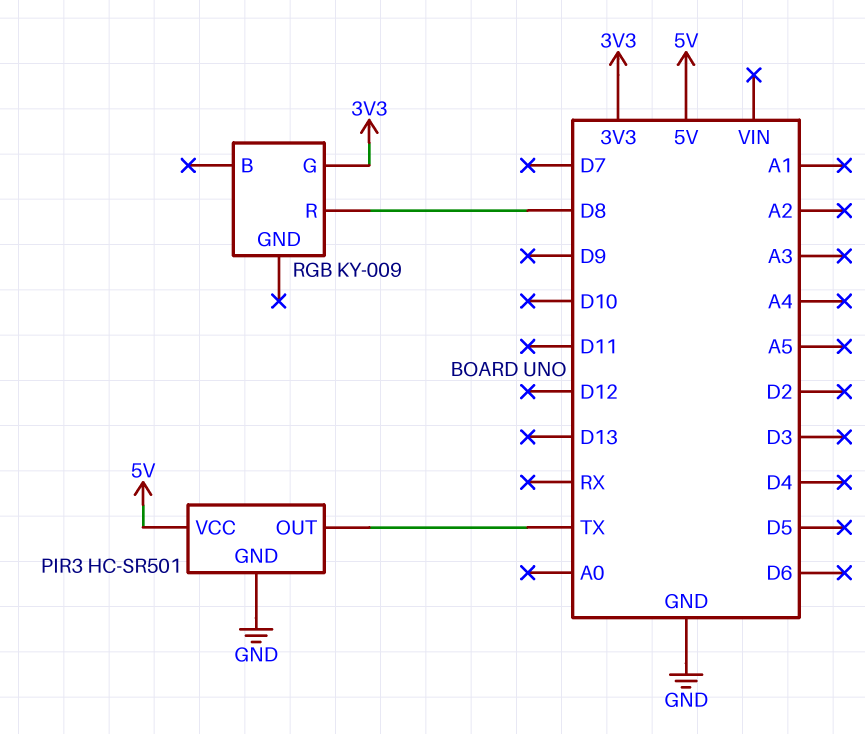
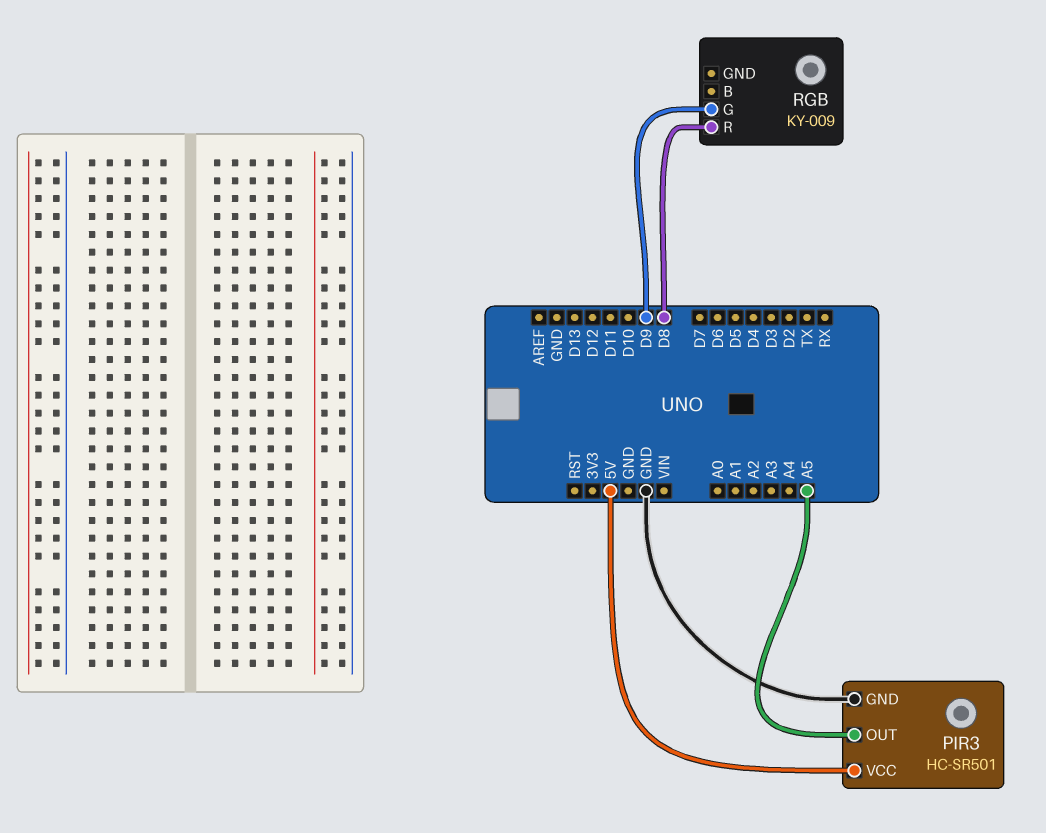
PIR3 pin OUT: TX -> A5
RGB pin G: 3V3 -> D9

